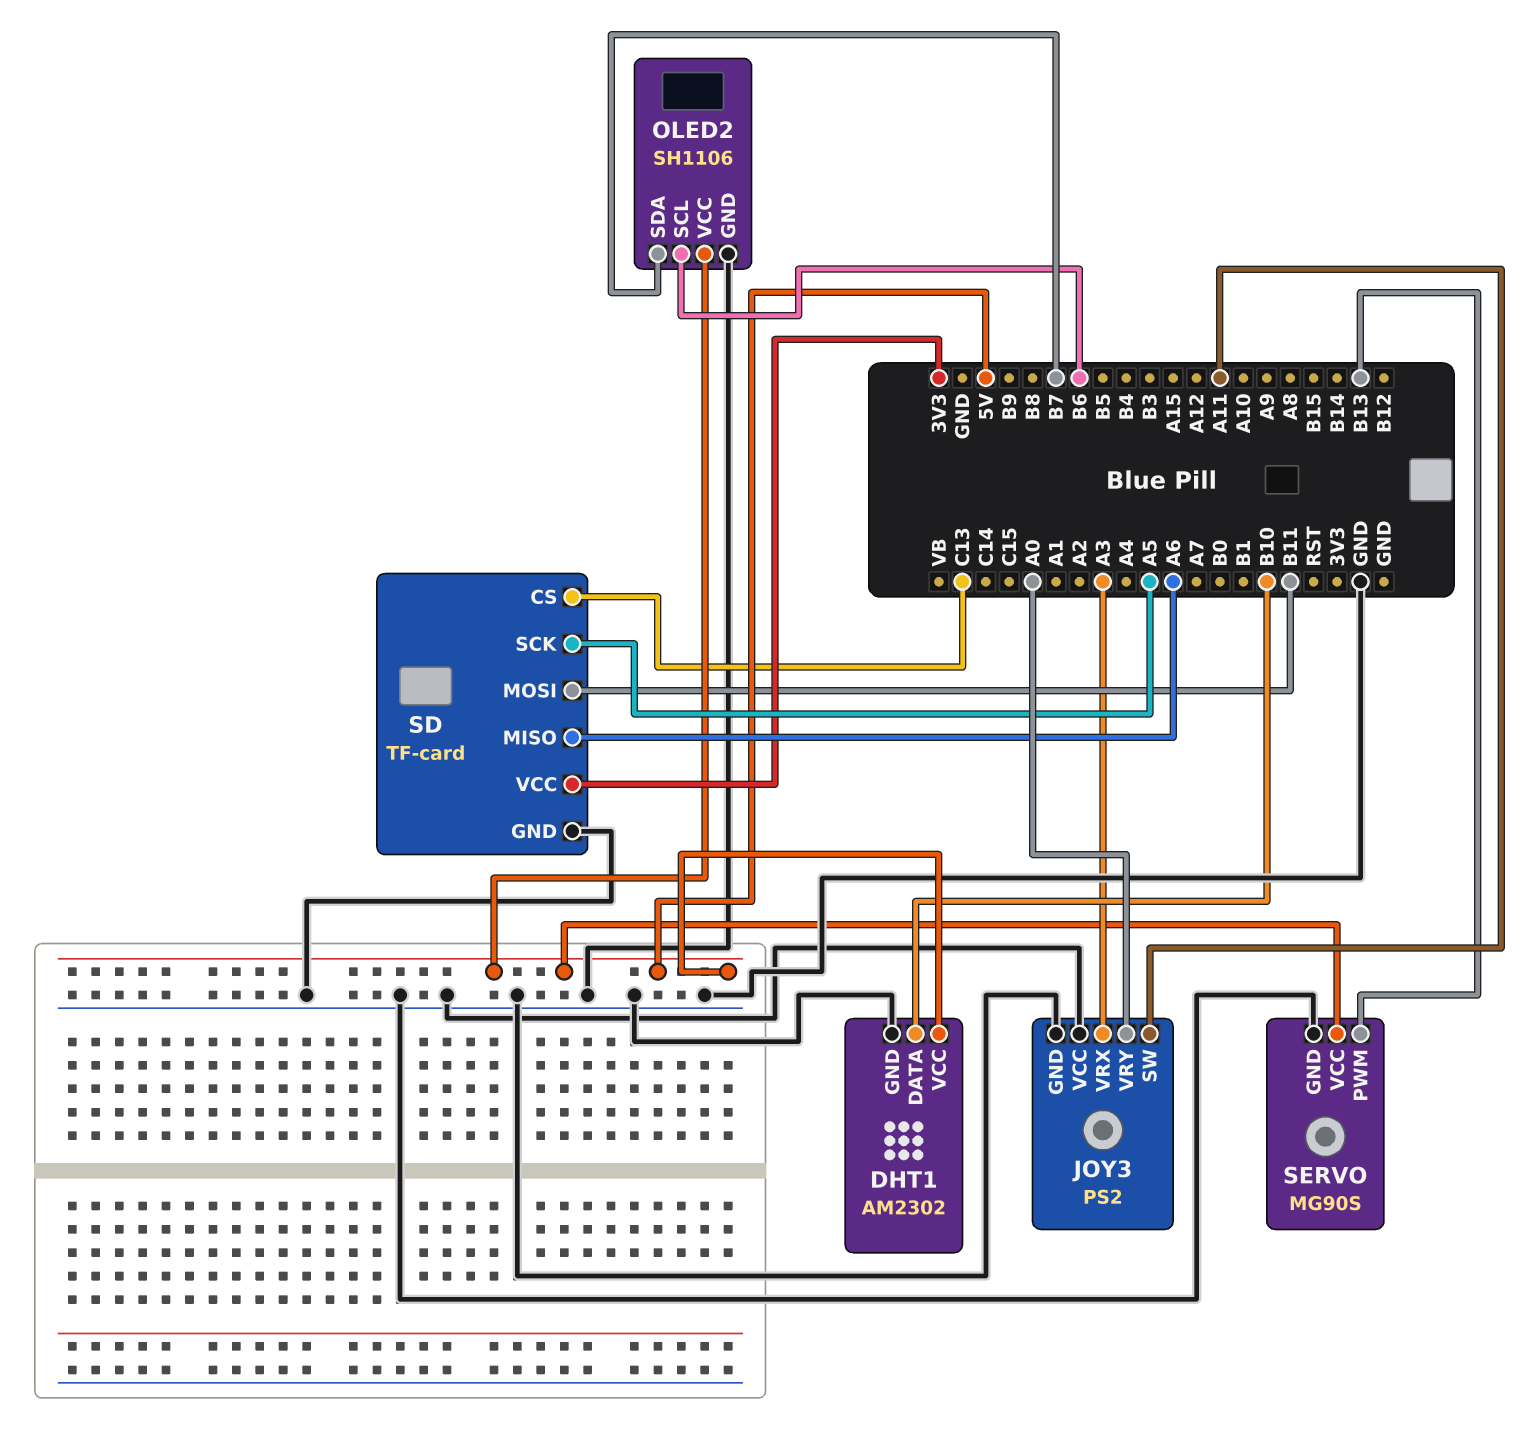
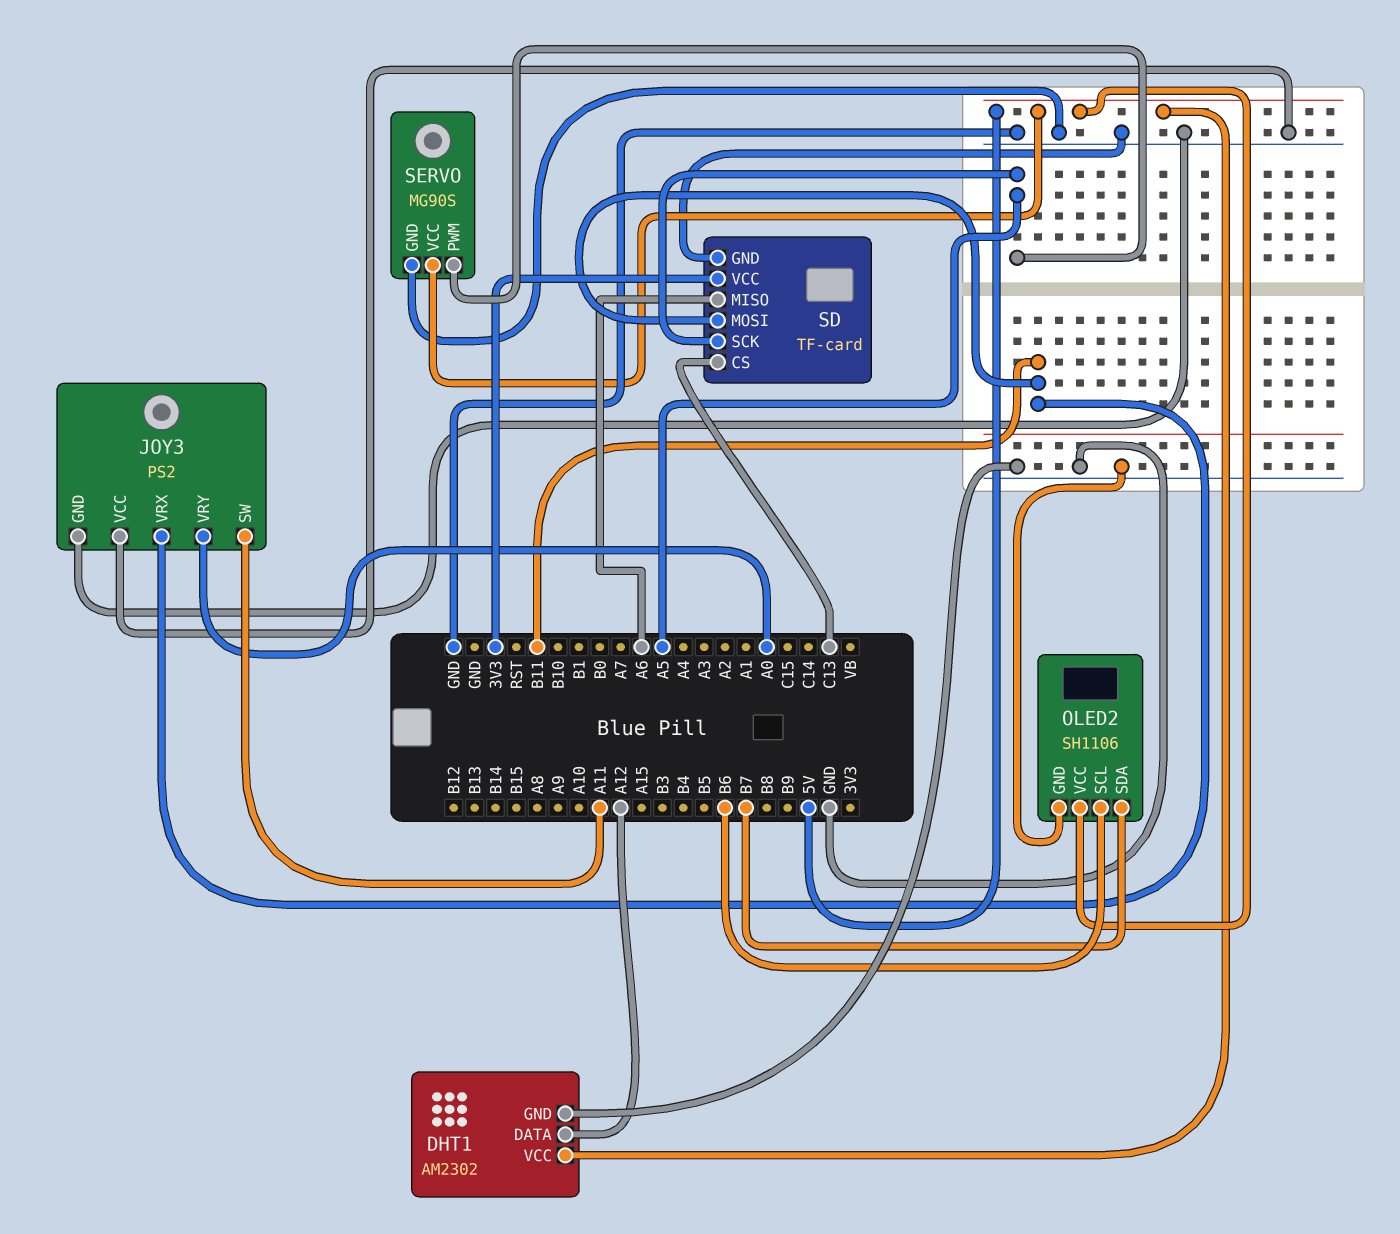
DHT1 pin DATA: B10 -> A12
JOY3 pin VRX: A3 -> B11
SERVO pin PWM: B13 -> A5

